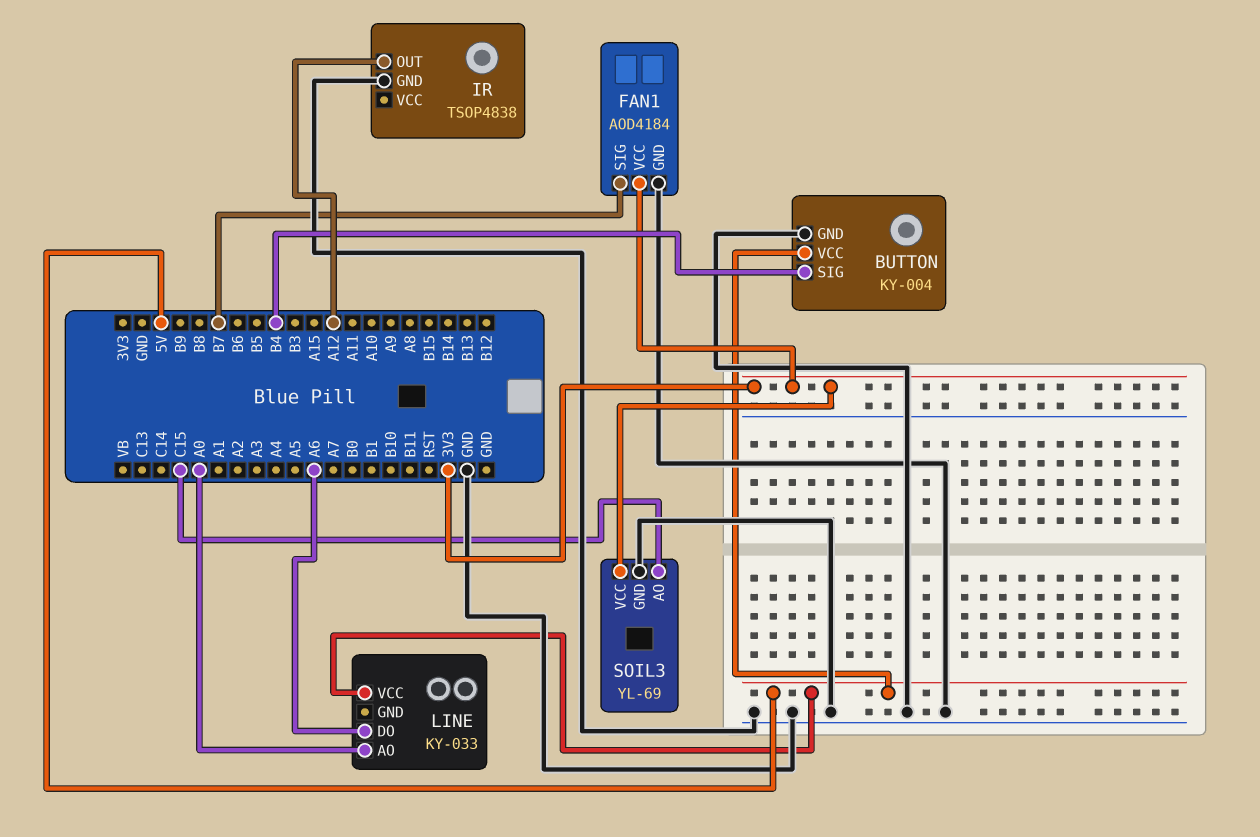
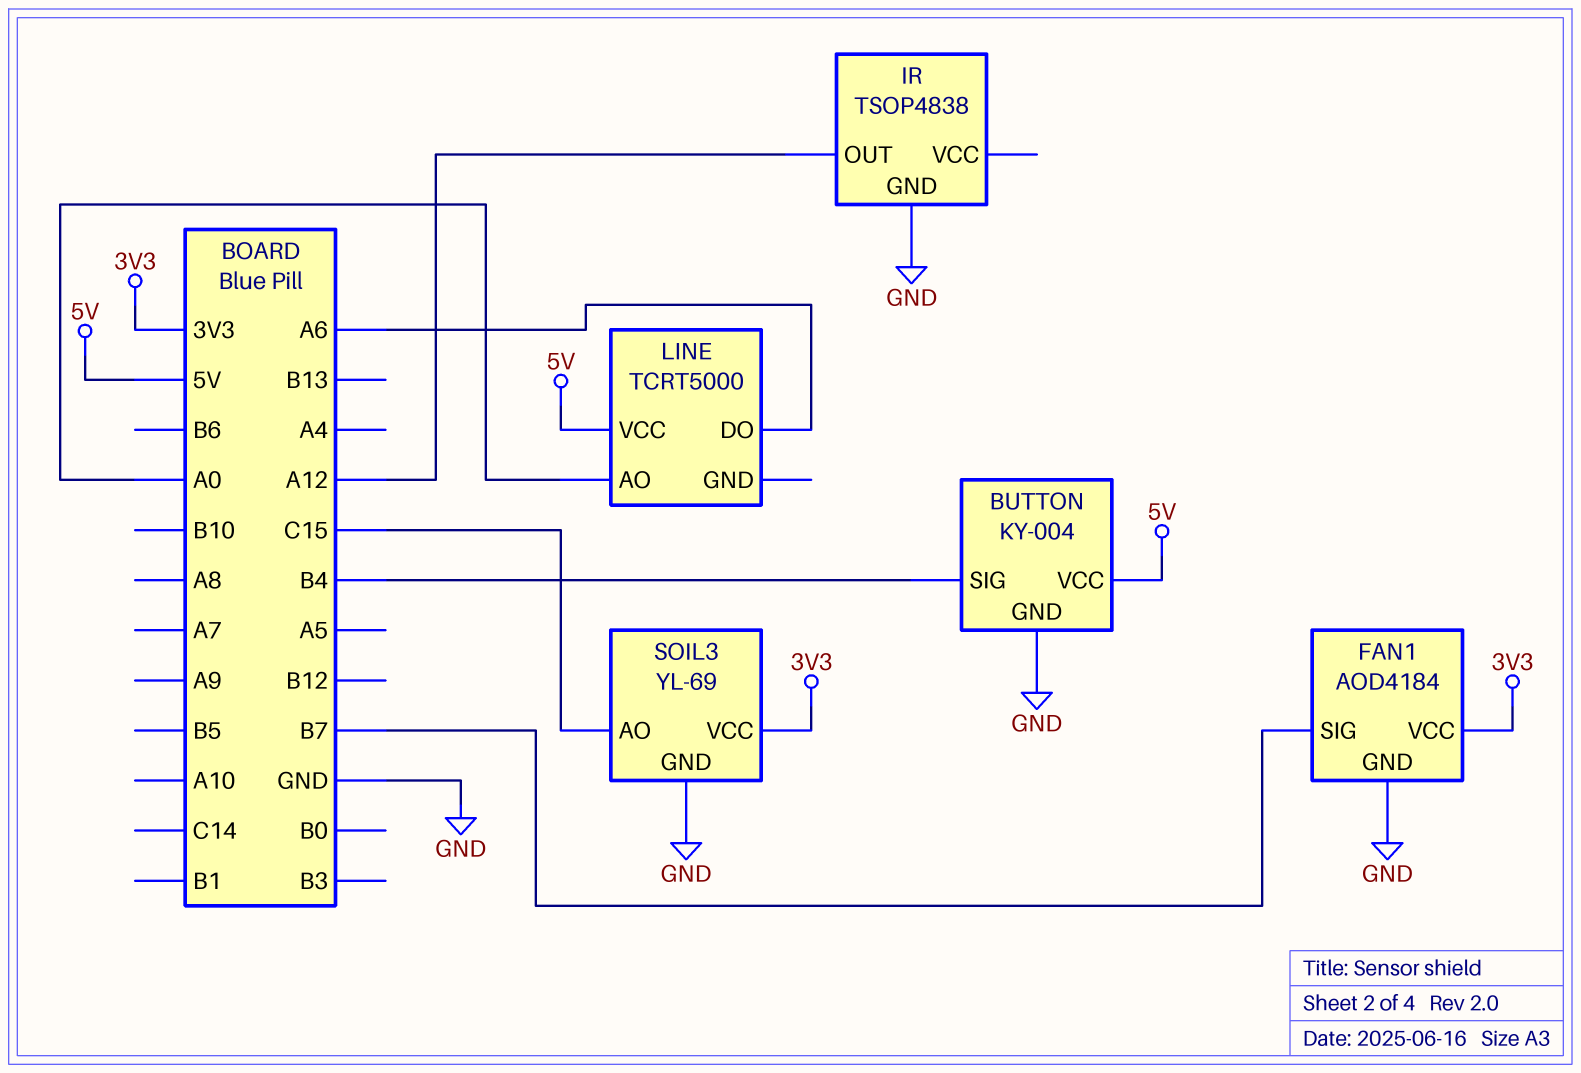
LINE: KY-033 -> TCRT5000

